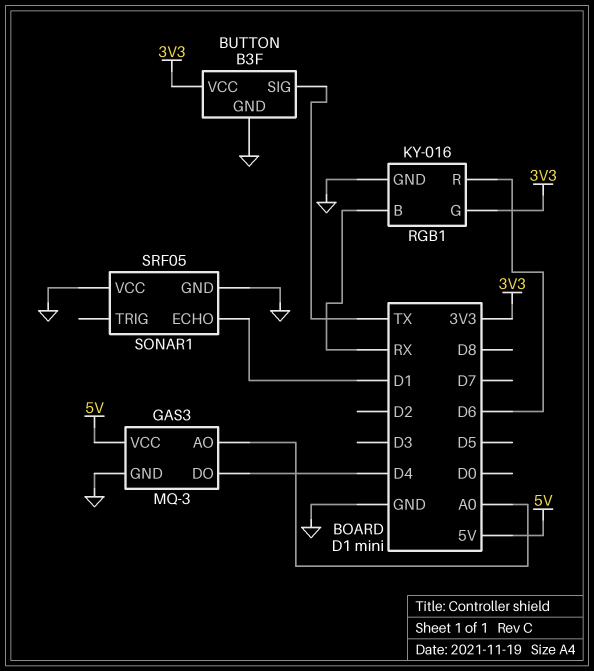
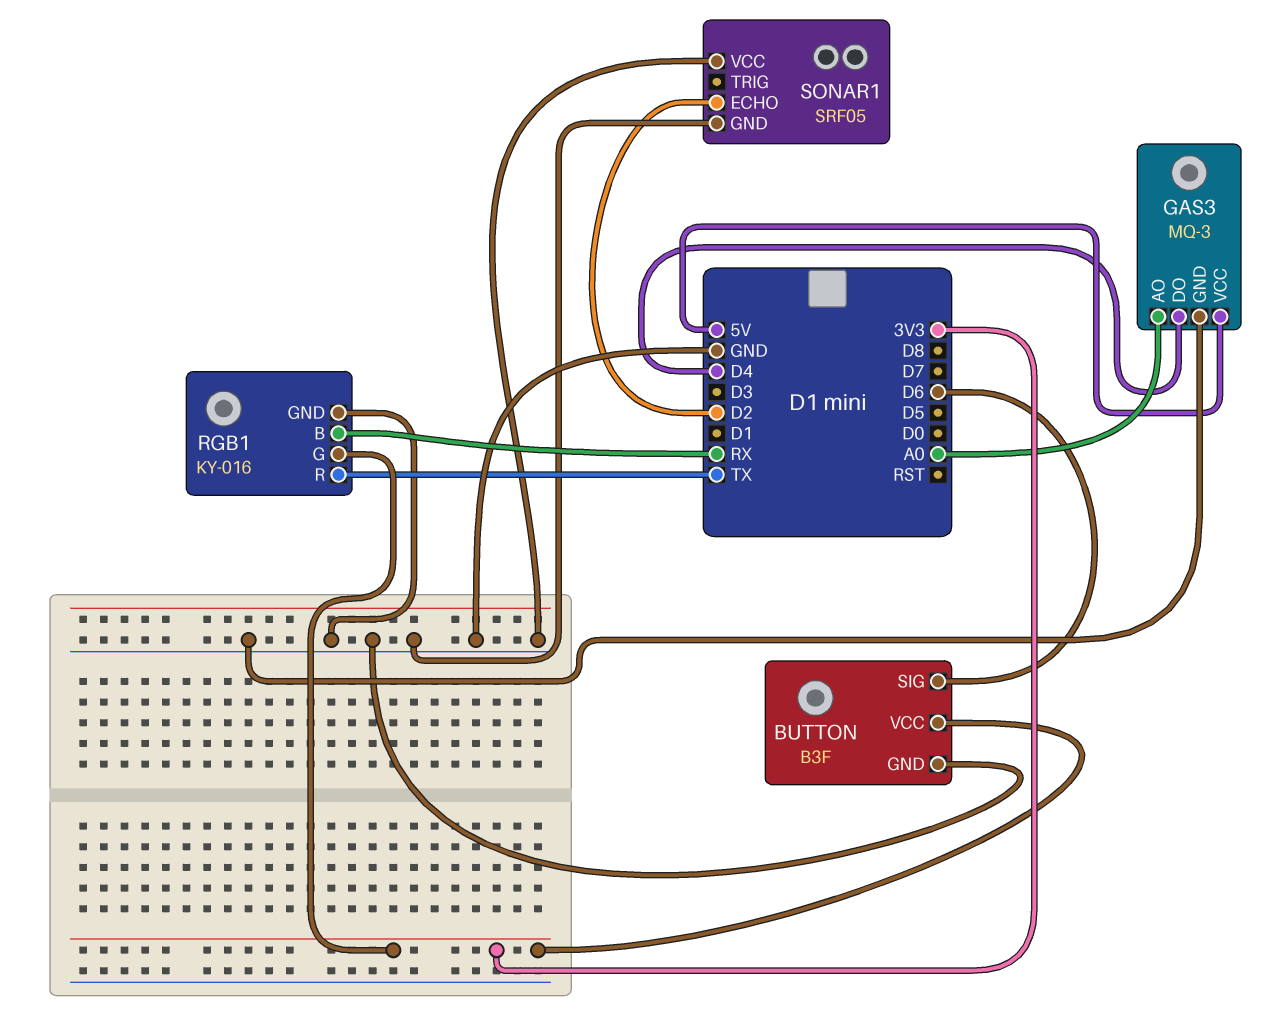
BUTTON pin SIG: TX -> D6
RGB1 pin R: D6 -> TX
SONAR1 pin ECHO: D1 -> D2

